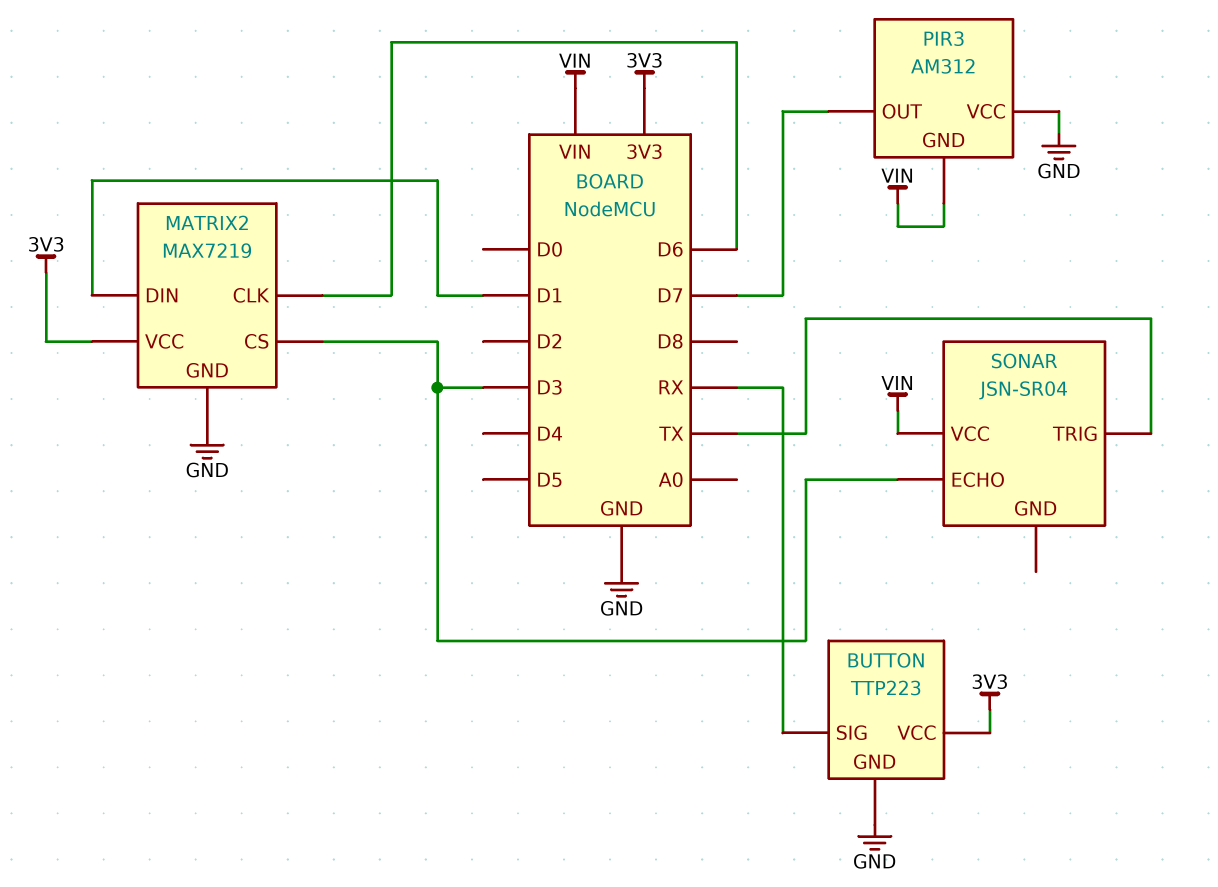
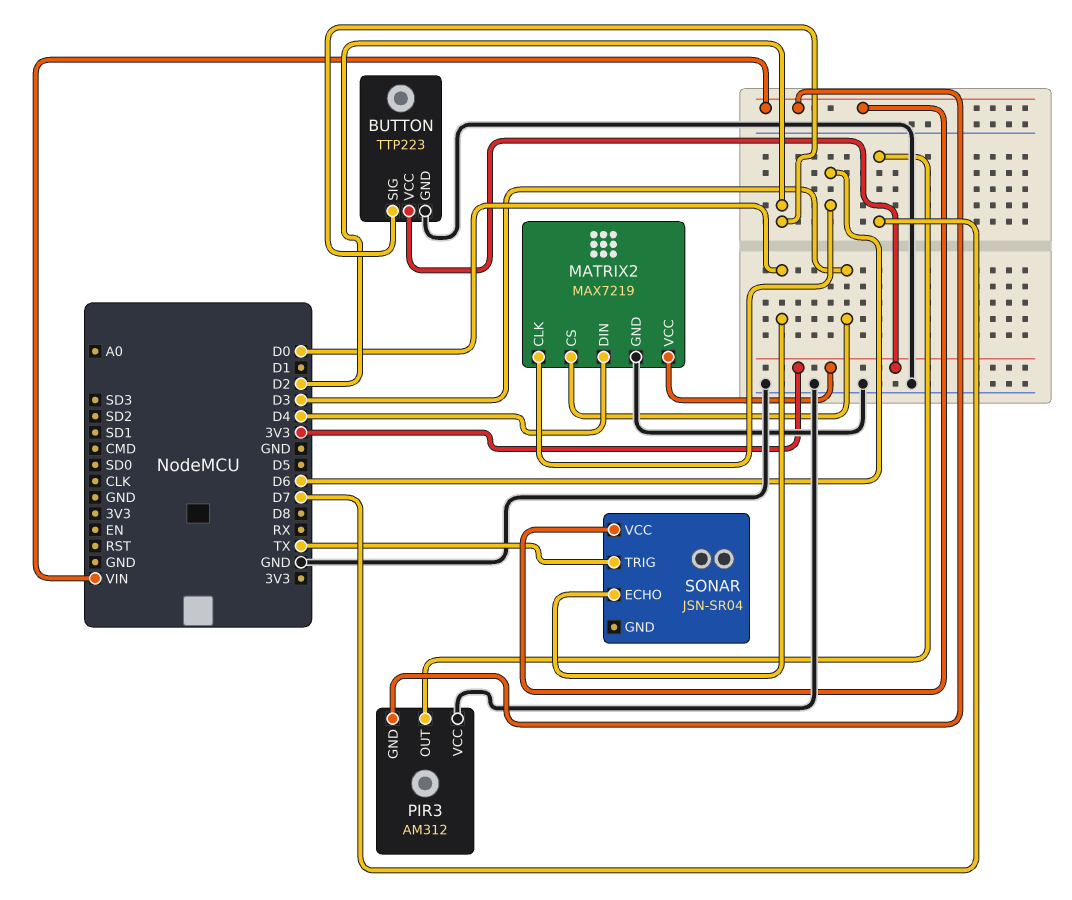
BUTTON pin SIG: RX -> D2
MATRIX2 pin DIN: D1 -> D4
SONAR pin ECHO: D3 -> D0

